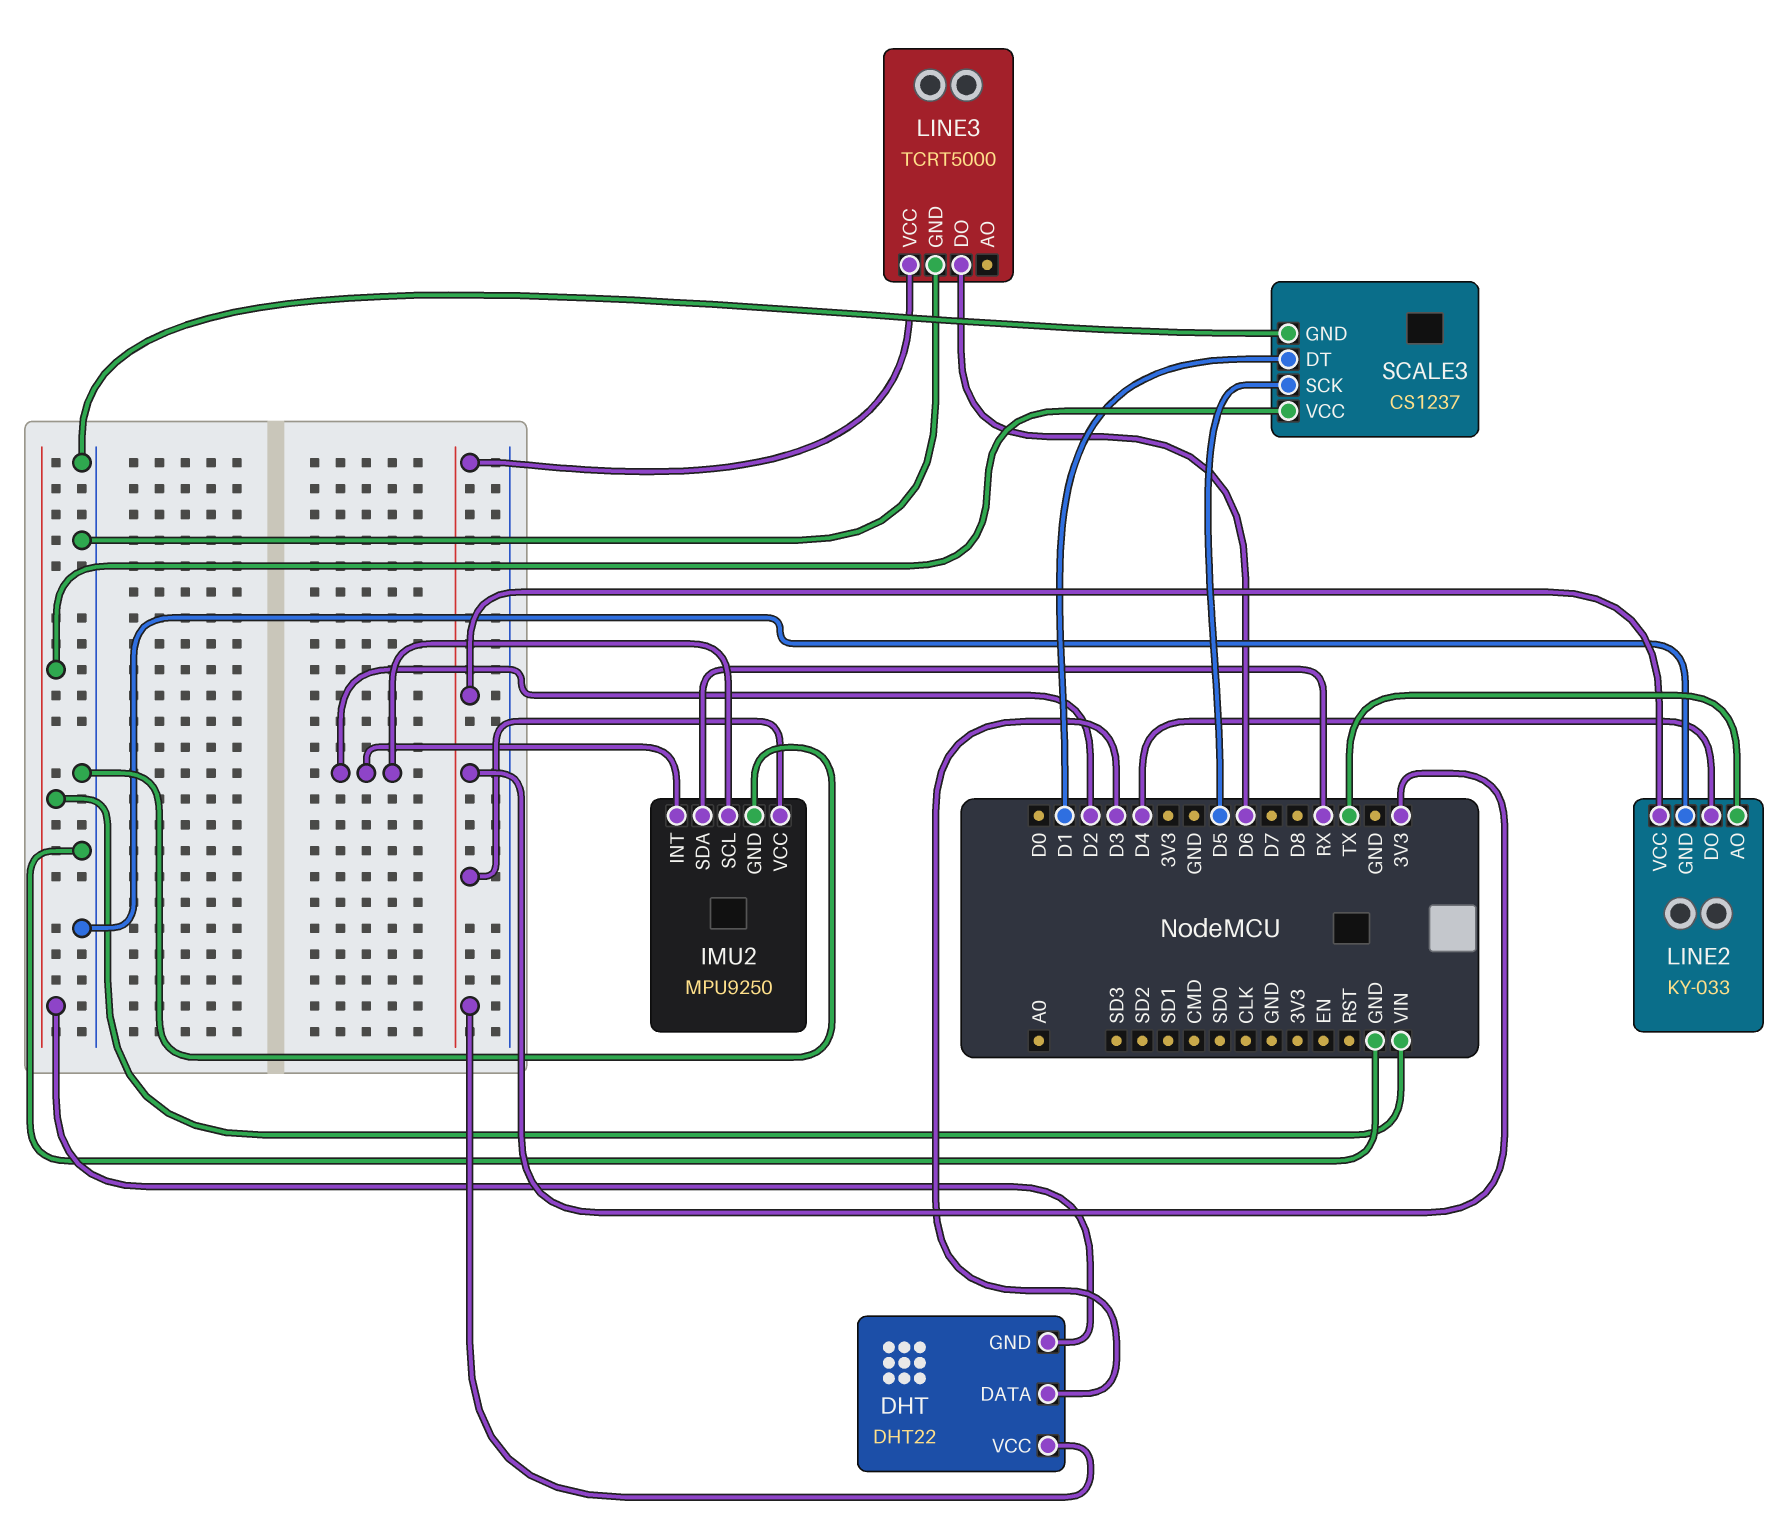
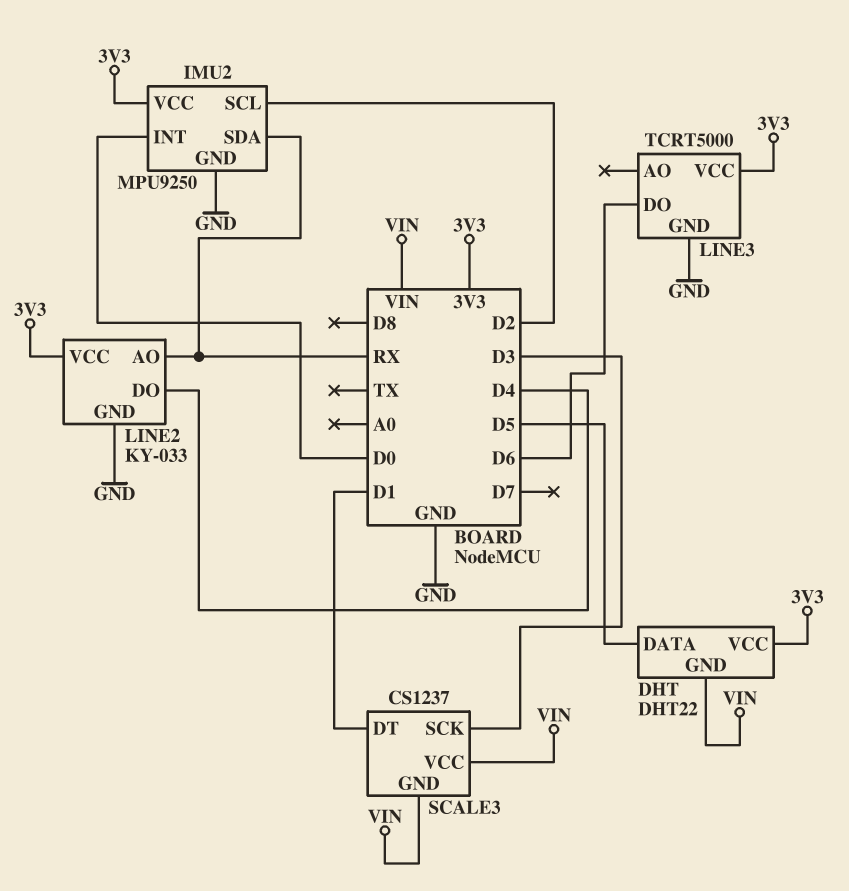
DHT pin DATA: D3 -> D5
IMU2 pin INT: D2 -> D0
LINE2 pin AO: TX -> RX
SCALE3 pin GND: GND -> VIN
SCALE3 pin SCK: D5 -> D3

